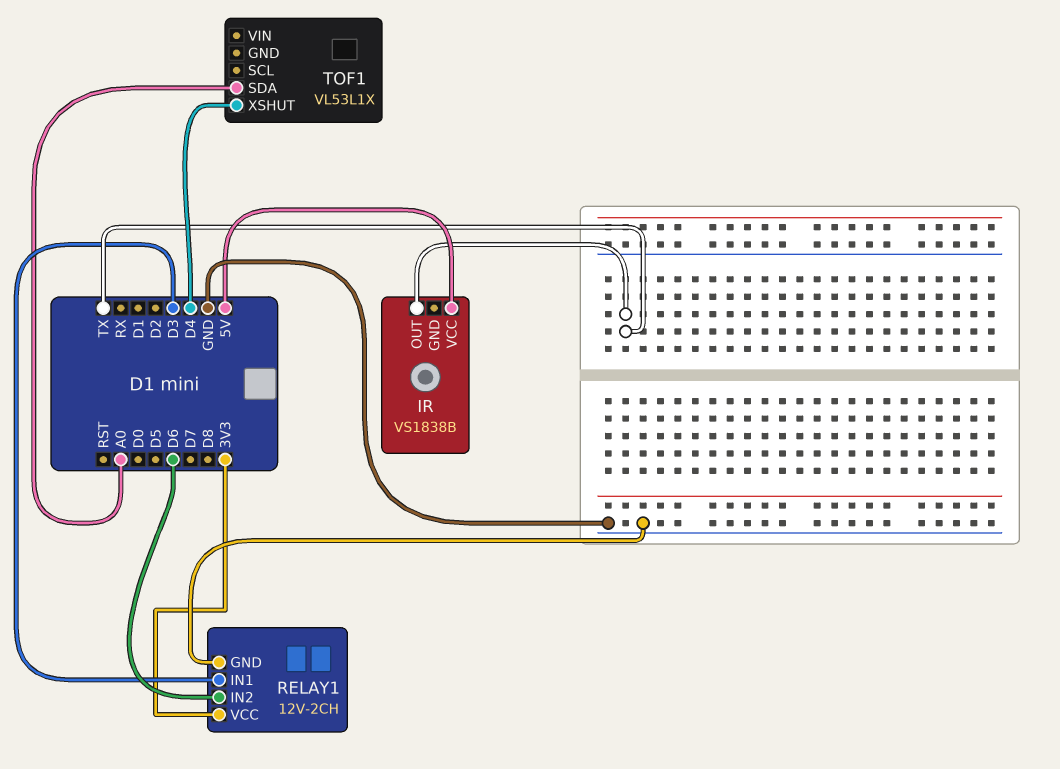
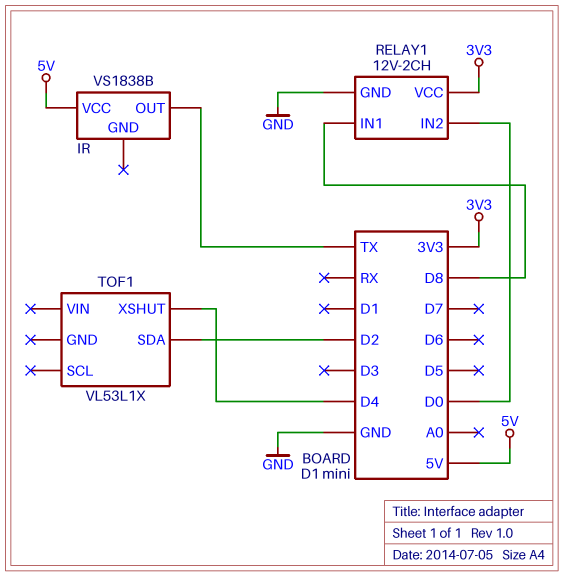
RELAY1 pin IN1: D3 -> D8
RELAY1 pin IN2: D6 -> D0
TOF1 pin SDA: A0 -> D2

